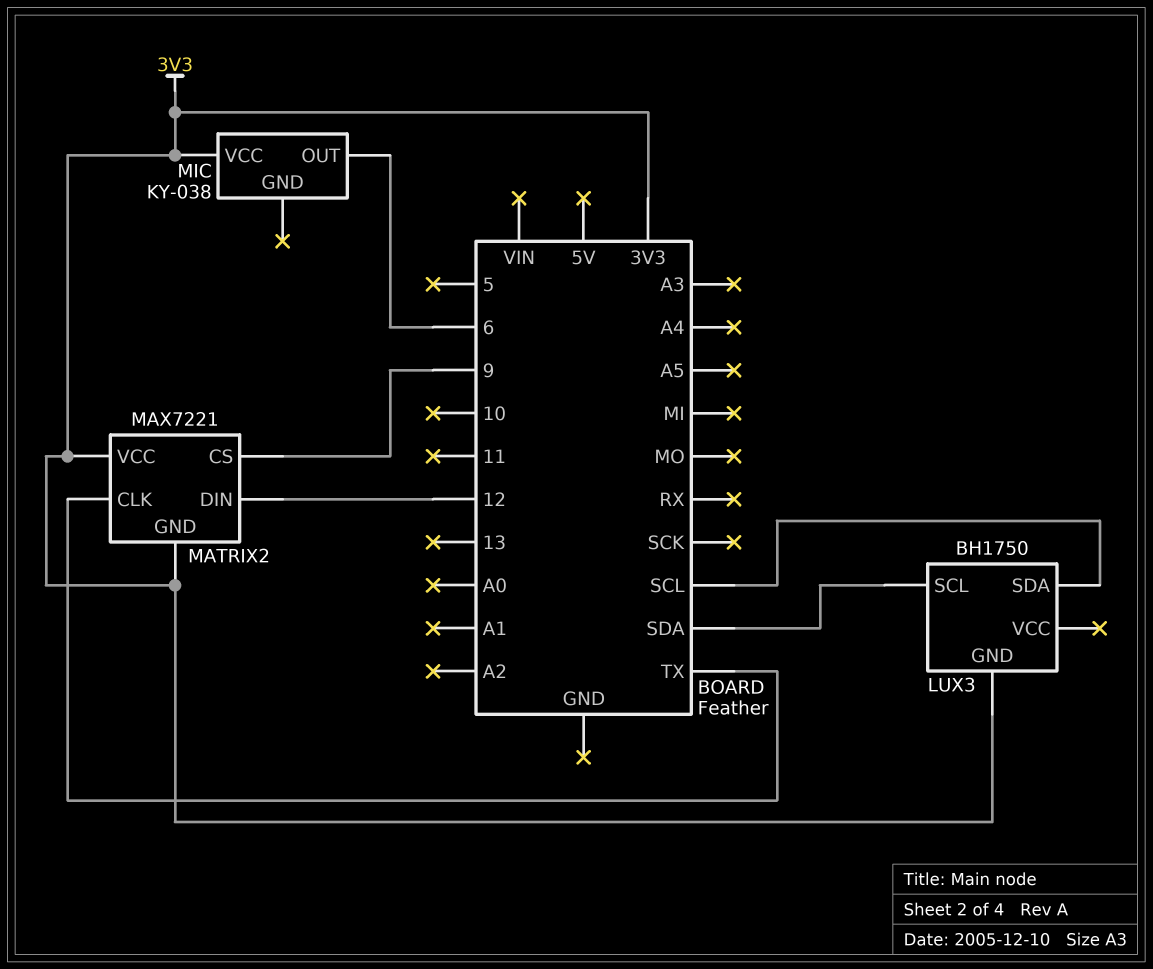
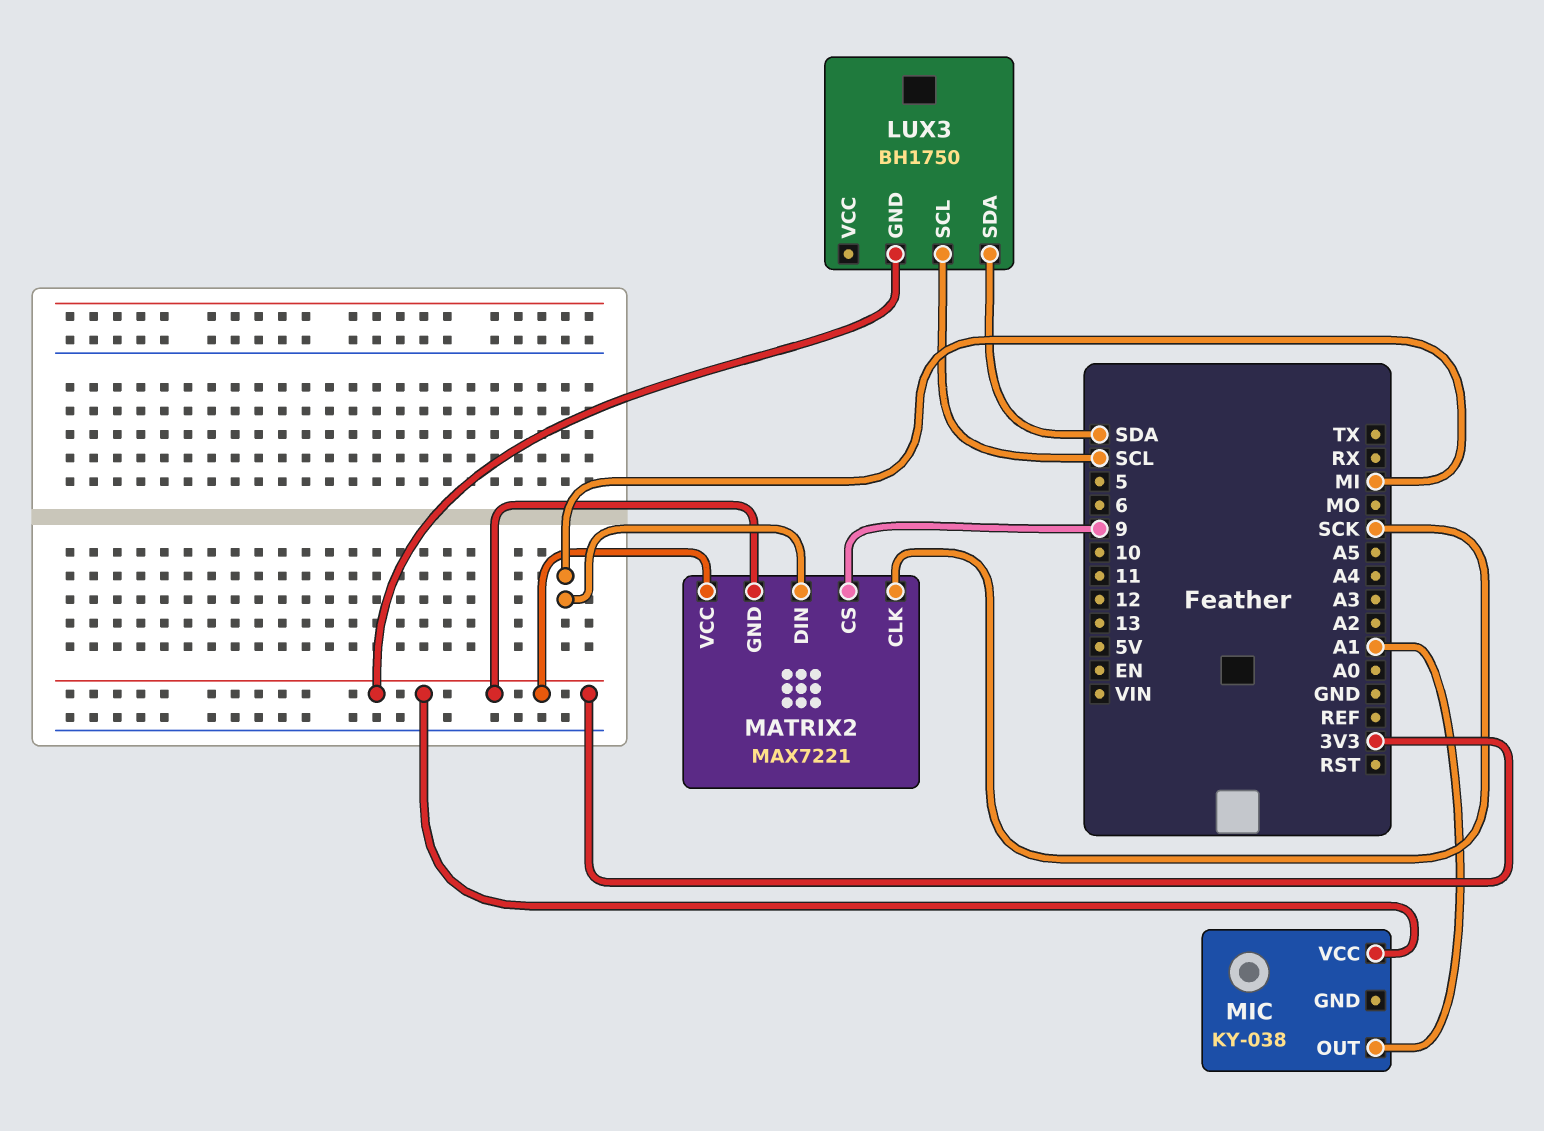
LUX3 pin SCL: SDA -> SCL
LUX3 pin SDA: SCL -> SDA
MATRIX2 pin CLK: TX -> SCK
MATRIX2 pin DIN: 12 -> MI
MIC pin OUT: 6 -> A1

